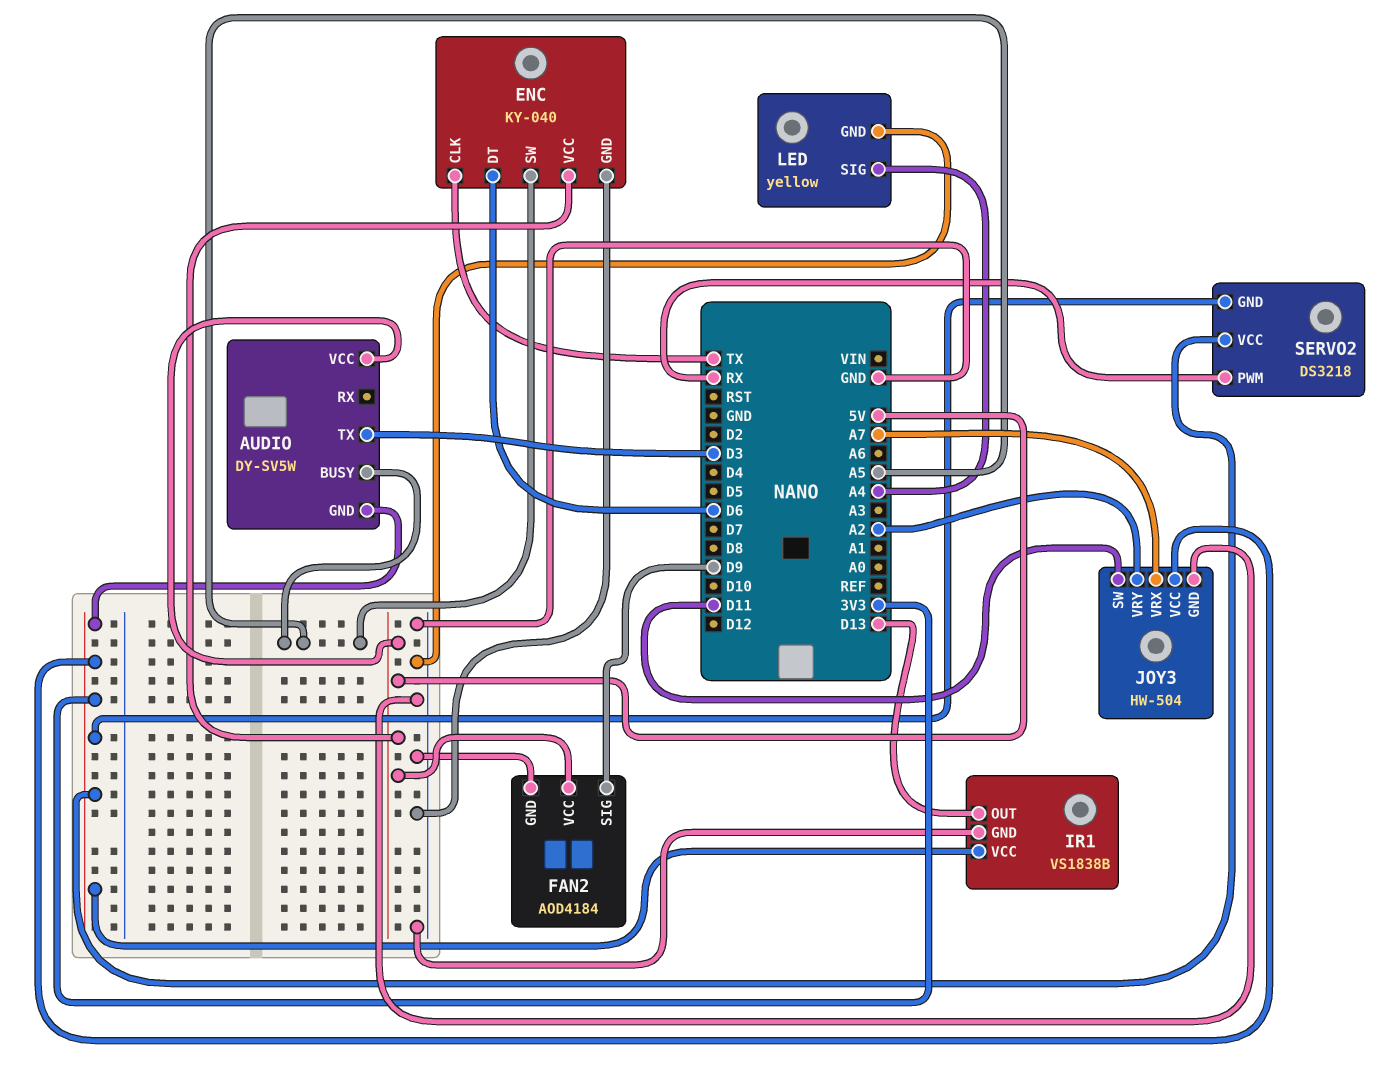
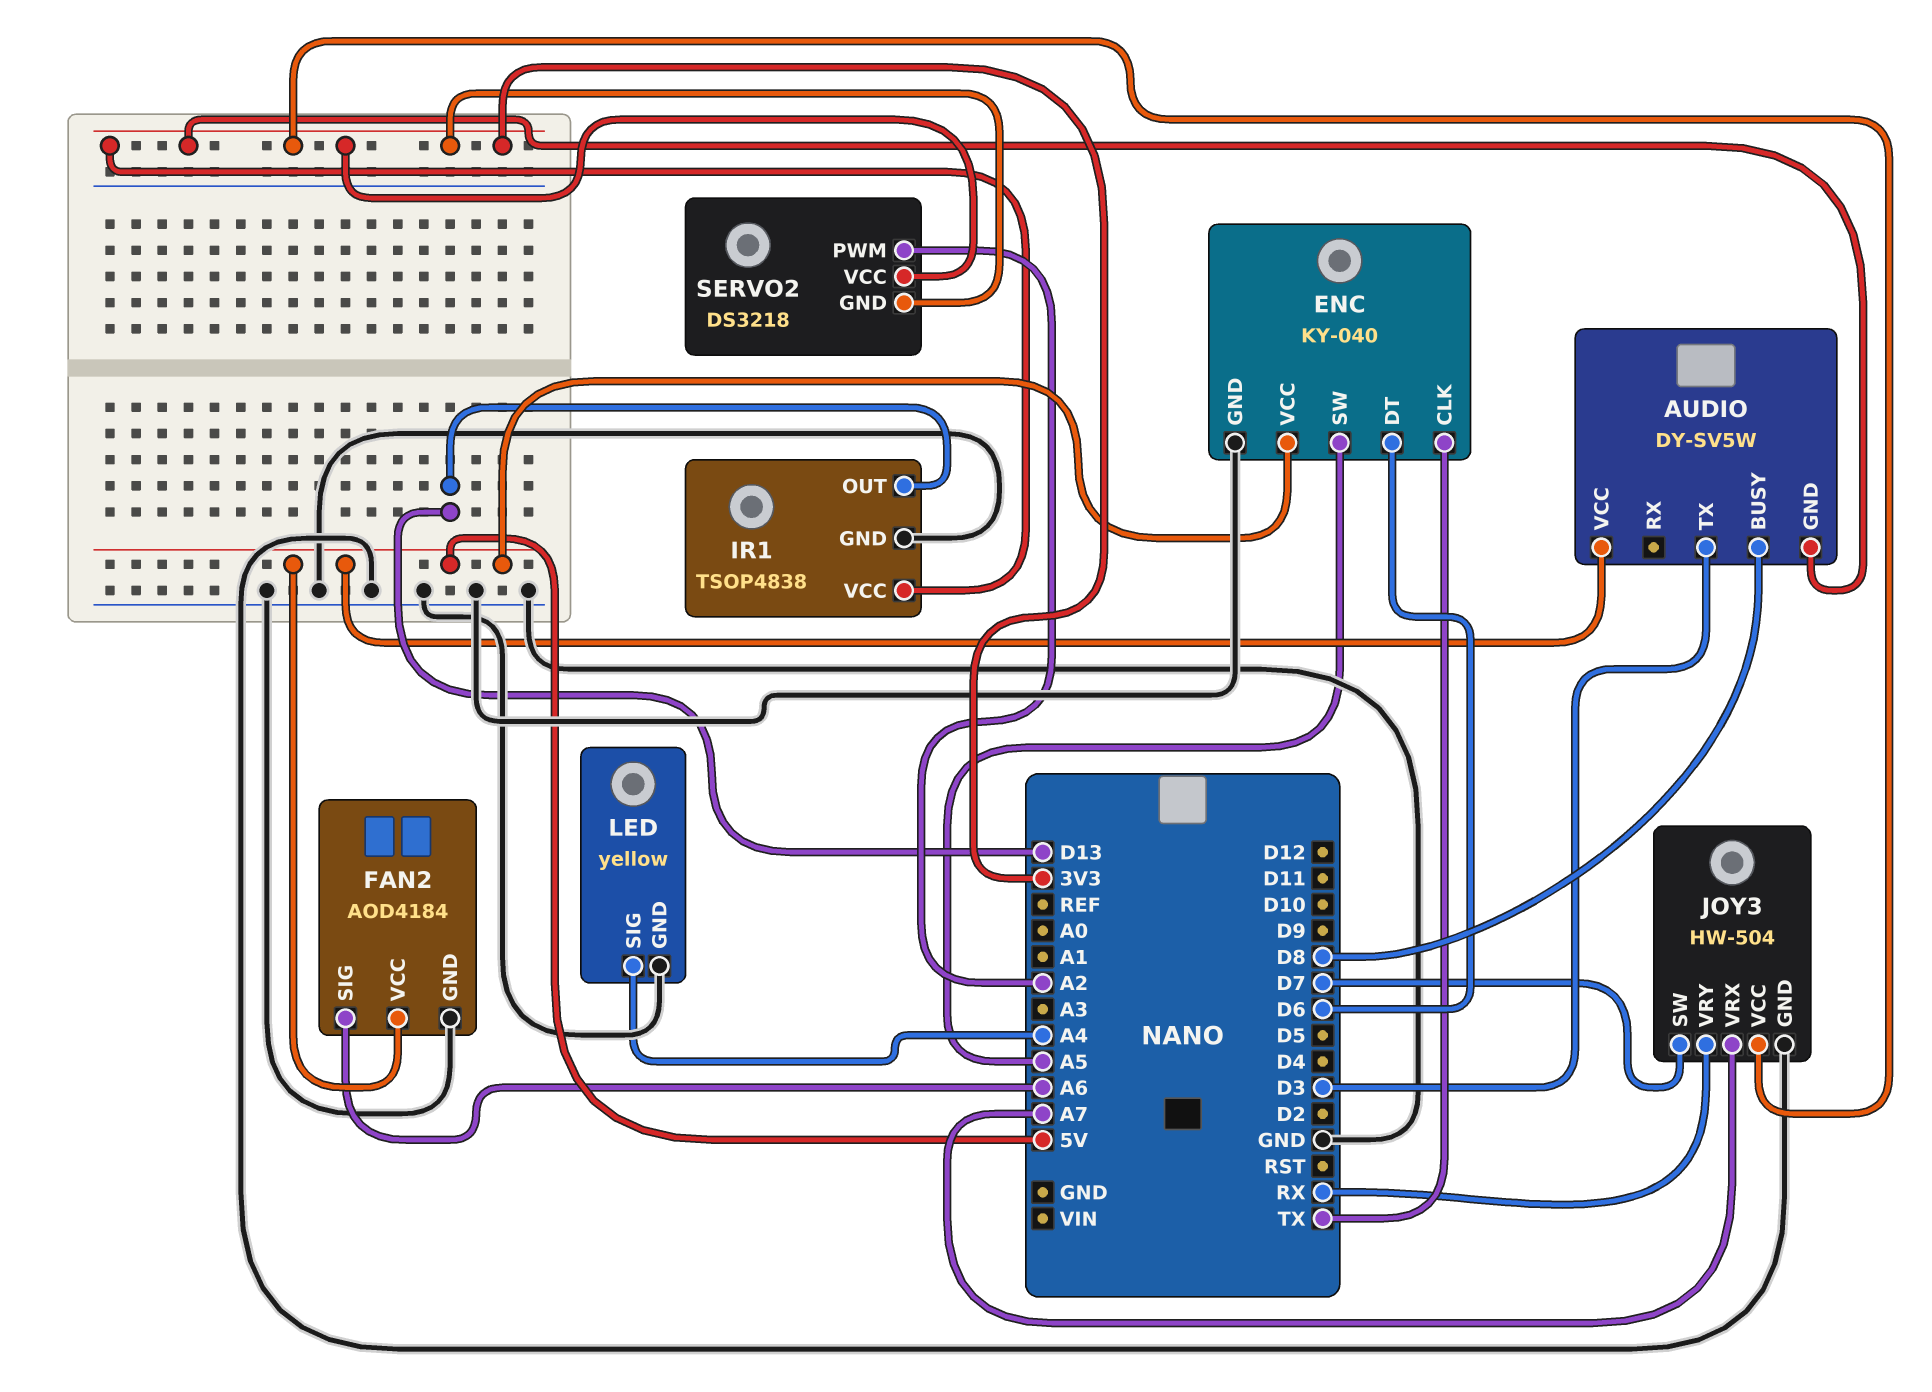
AUDIO pin BUSY: A5 -> D8
FAN2 pin SIG: D9 -> A6
IR1: VS1838B -> TSOP4838
JOY3 pin SW: D11 -> D7
JOY3 pin VRY: A2 -> RX
SERVO2 pin PWM: RX -> A2

